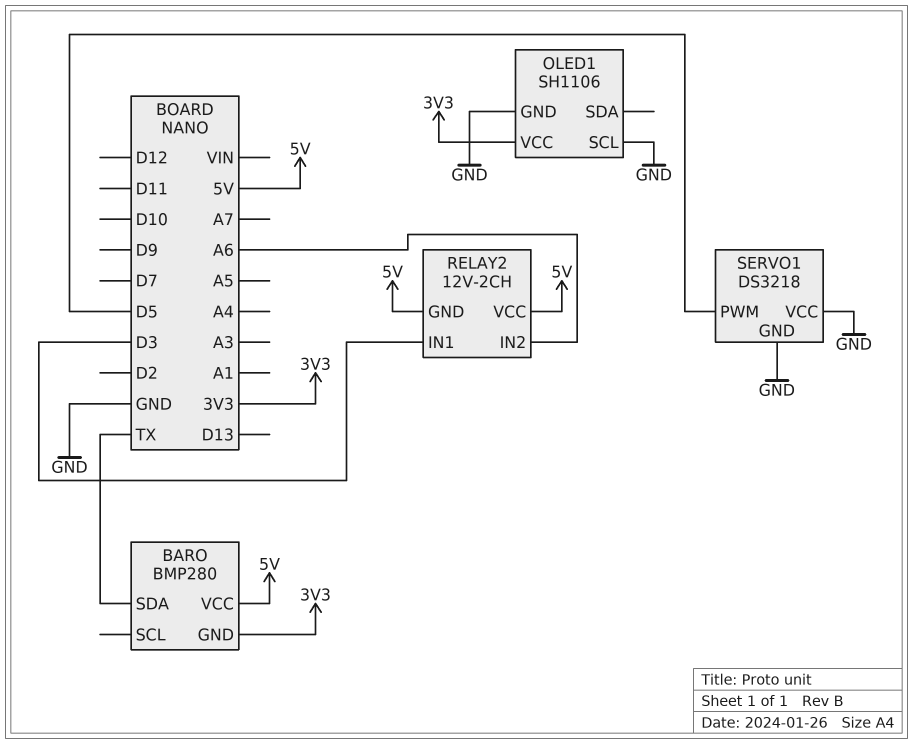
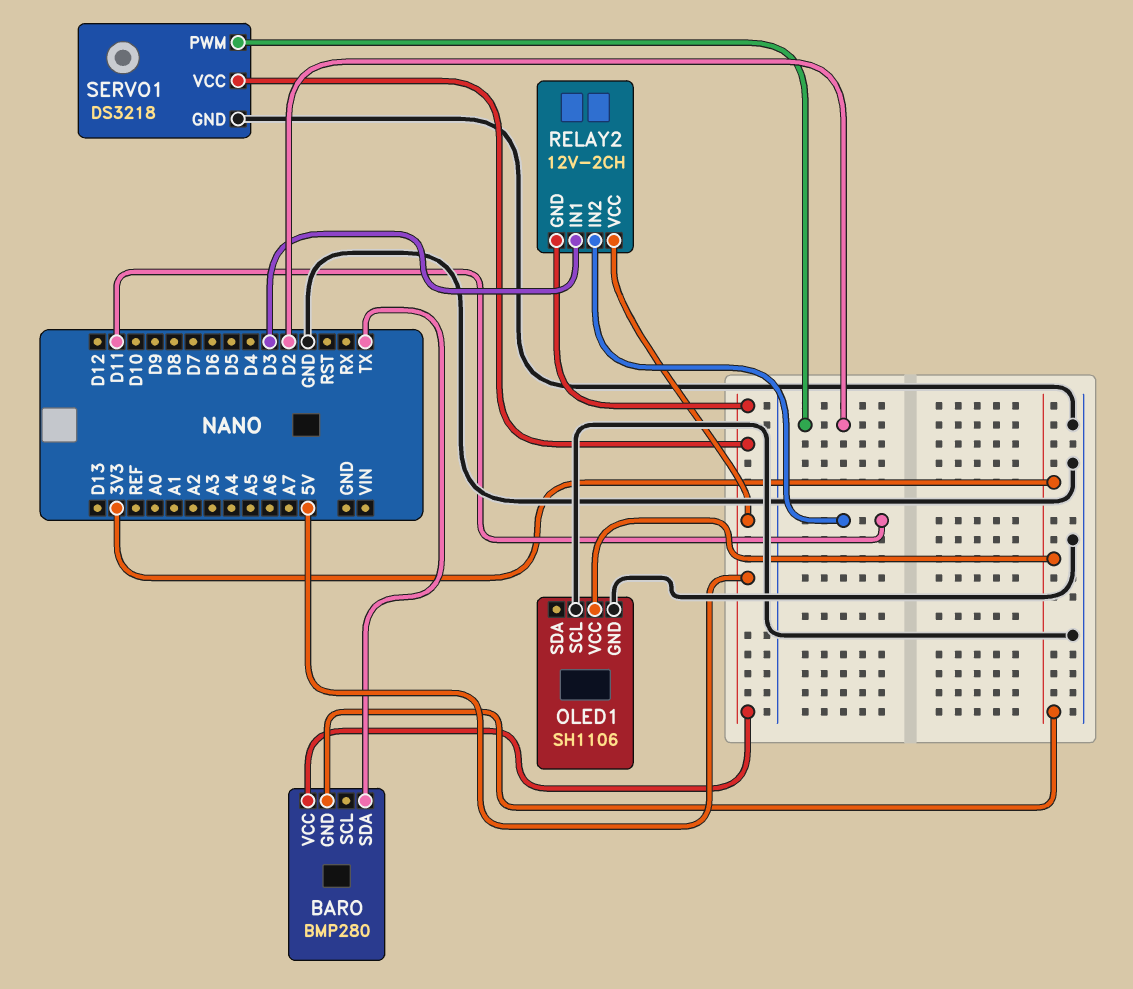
RELAY2 pin IN2: A6 -> D11
SERVO1 pin PWM: D5 -> D2
SERVO1 pin VCC: GND -> 5V

